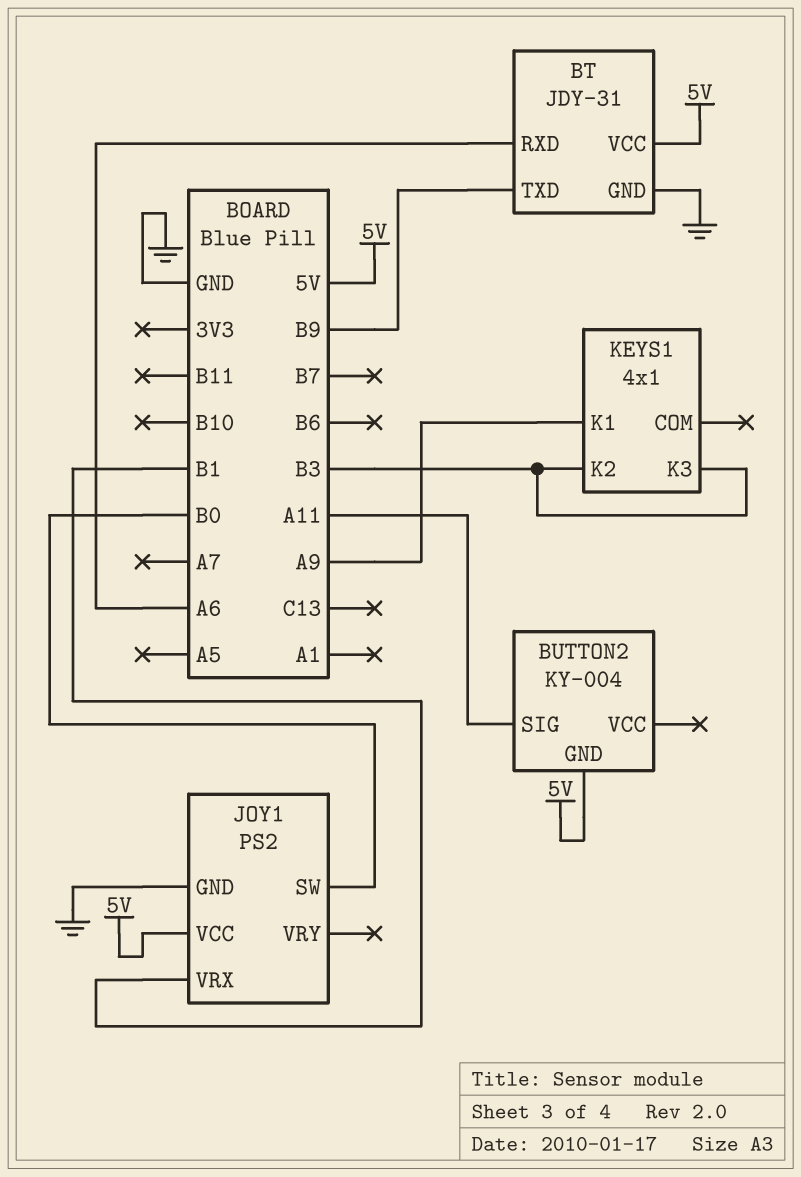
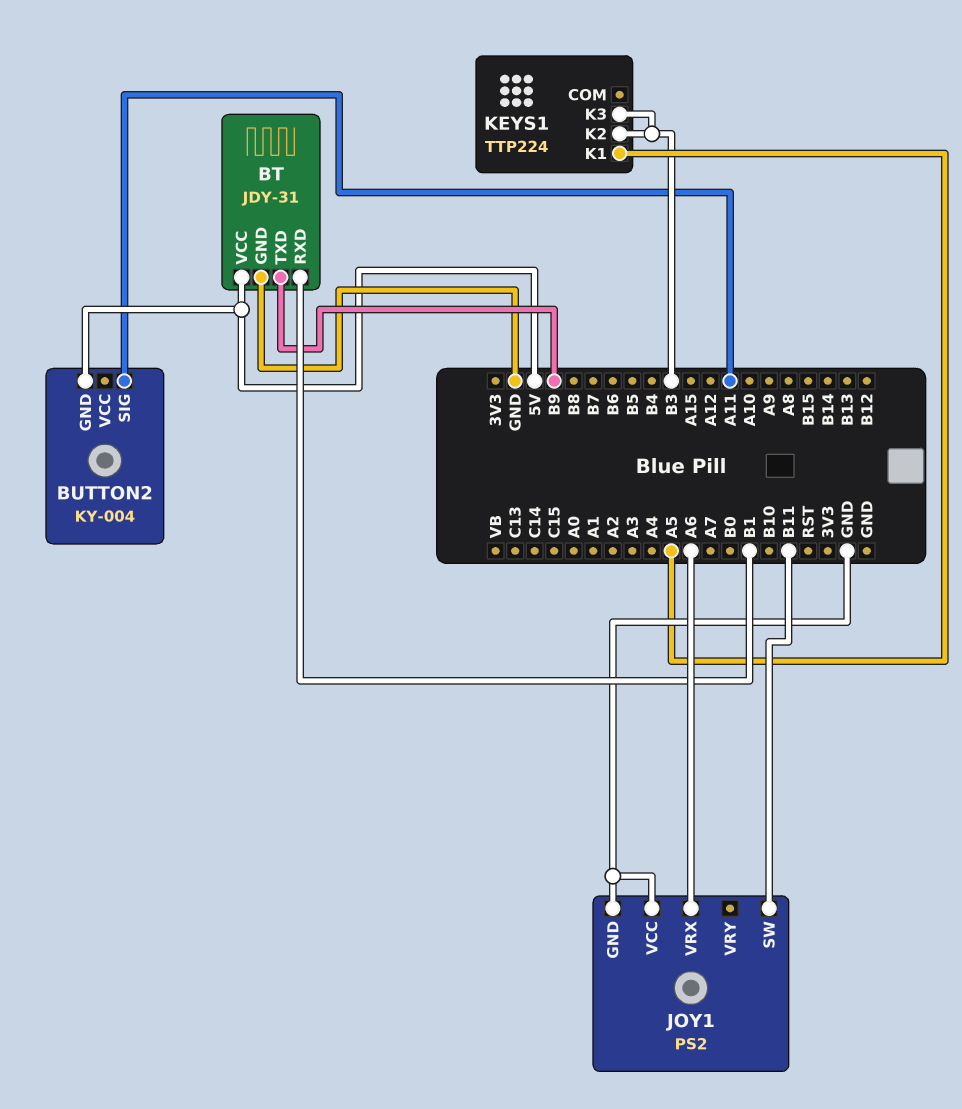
BT pin RXD: A6 -> B1
JOY1 pin SW: B0 -> B11
JOY1 pin VCC: 5V -> GND
JOY1 pin VRX: B1 -> A6
KEYS1: 4x1 -> TTP224
KEYS1 pin K1: A9 -> A5

